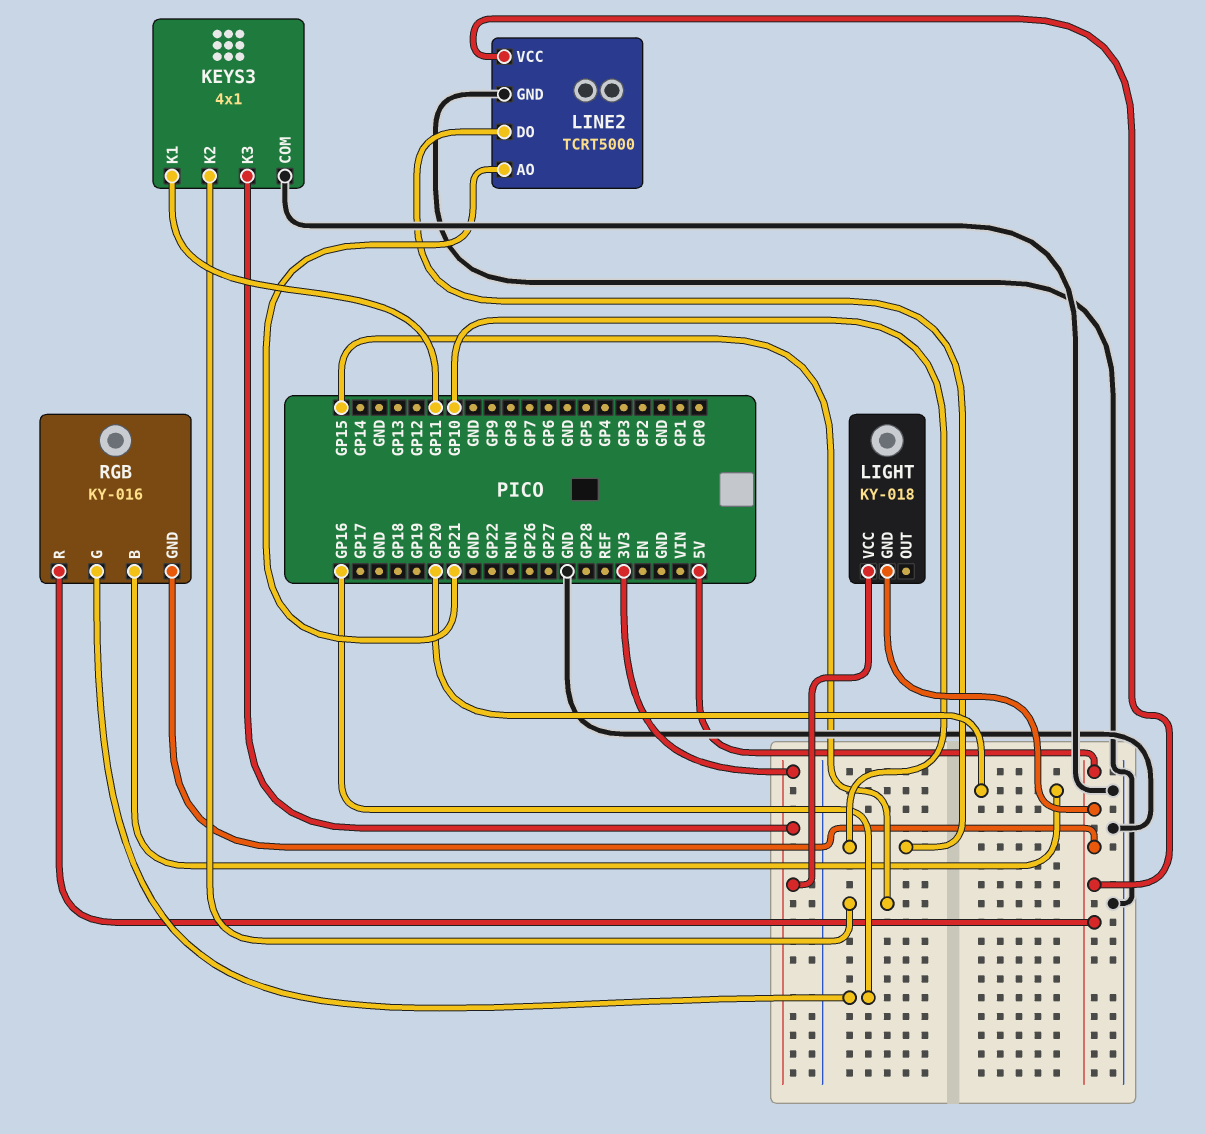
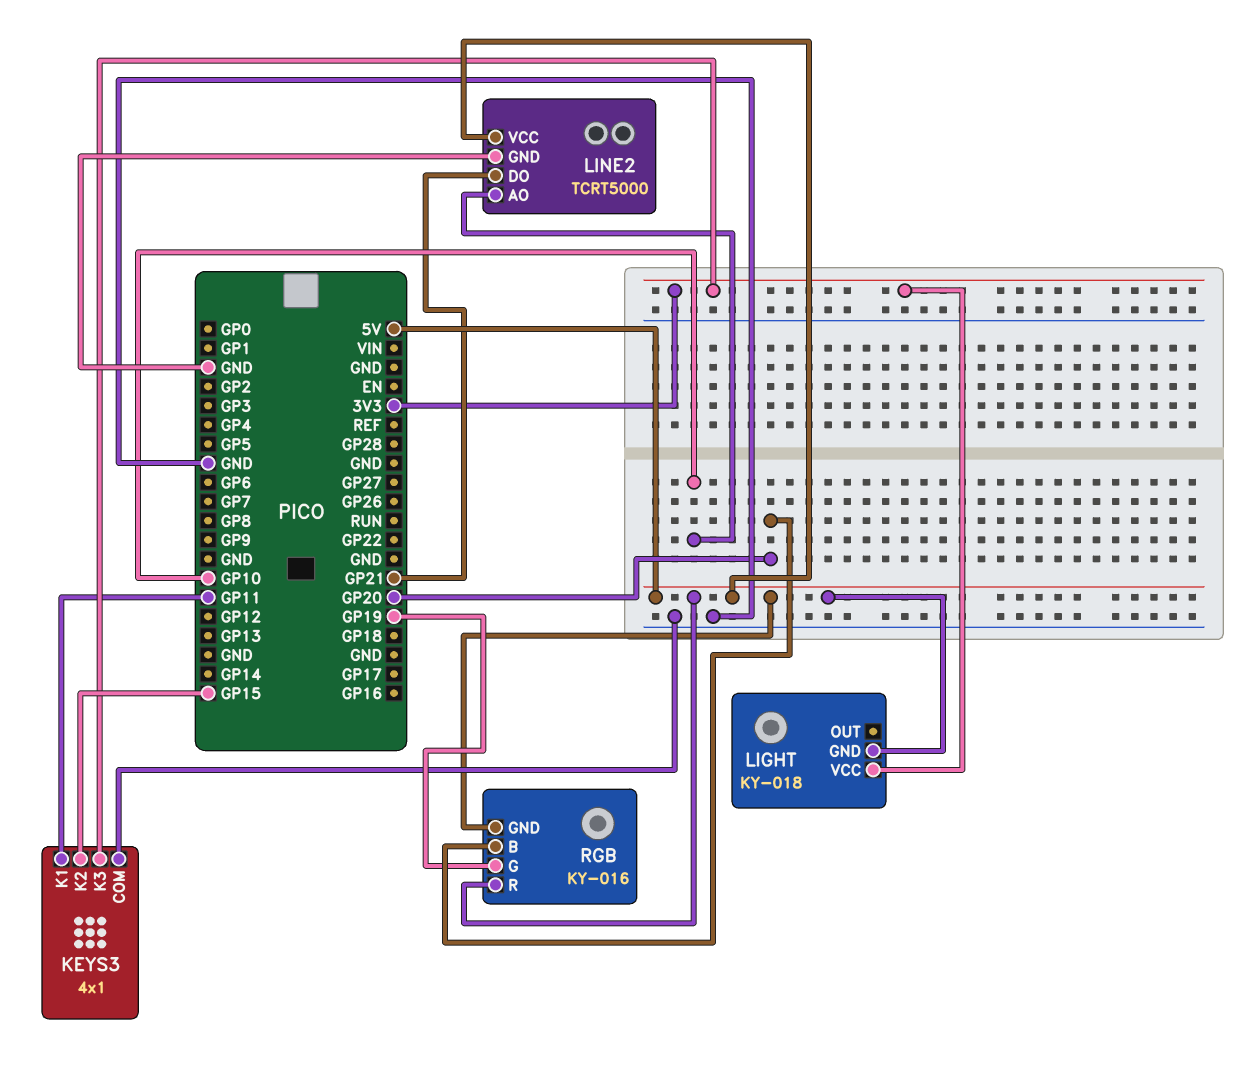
LINE2 pin AO: GP21 -> GP10
LINE2 pin DO: GP10 -> GP21
RGB pin G: GP16 -> GP19

